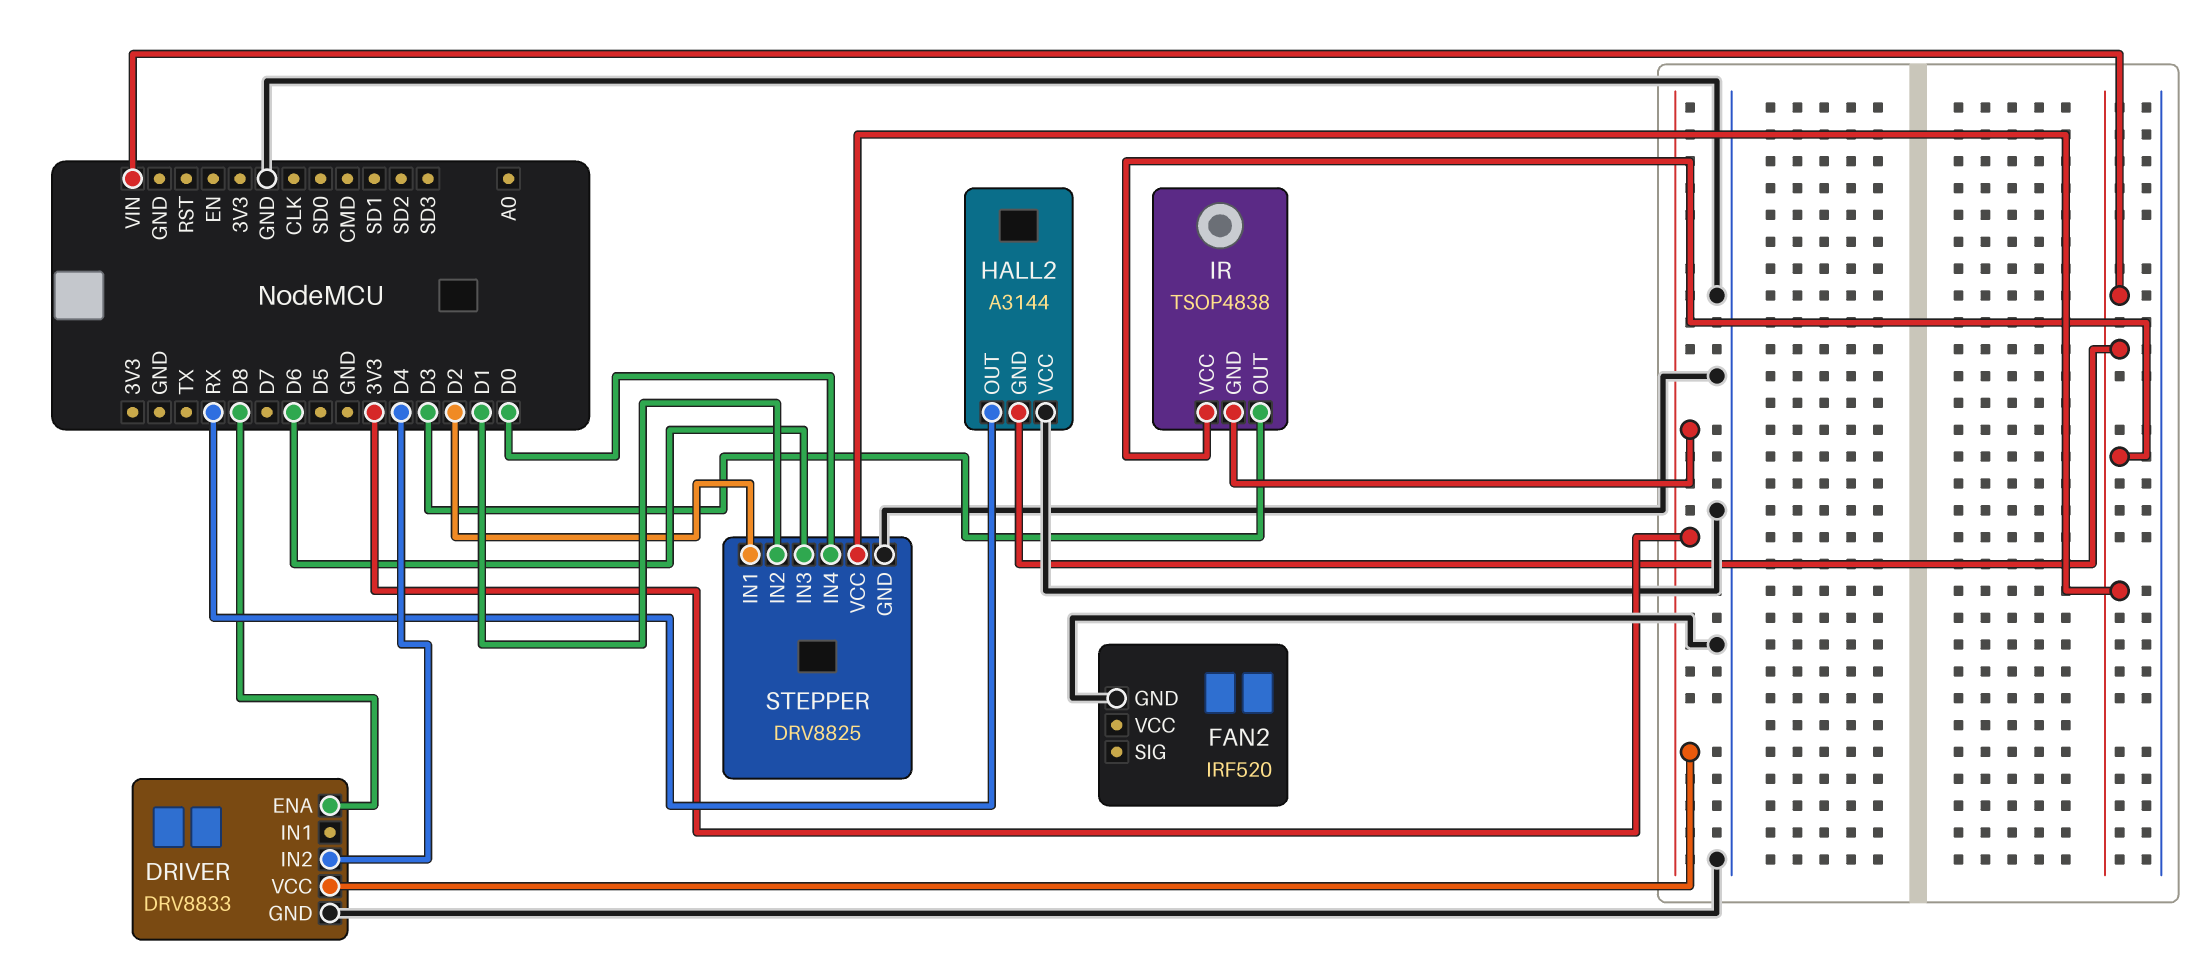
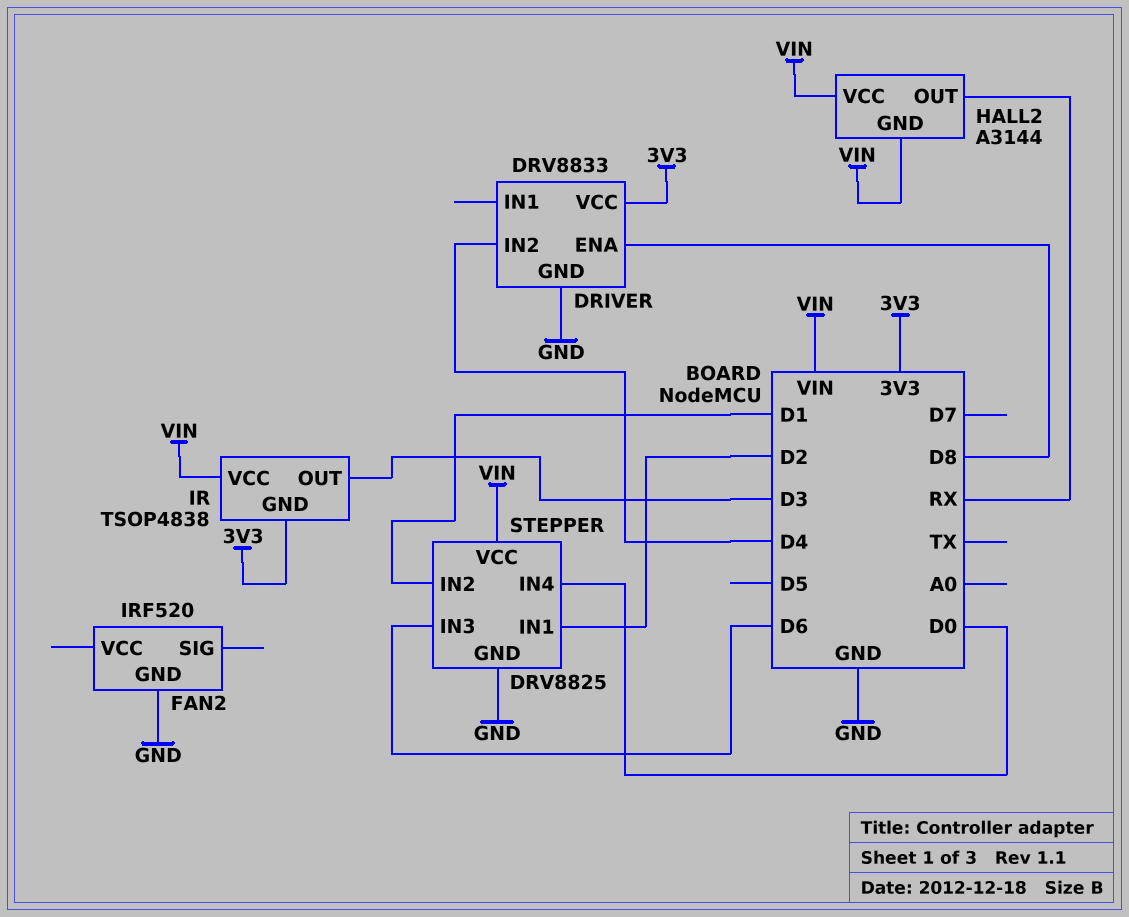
HALL2 pin VCC: GND -> VIN

